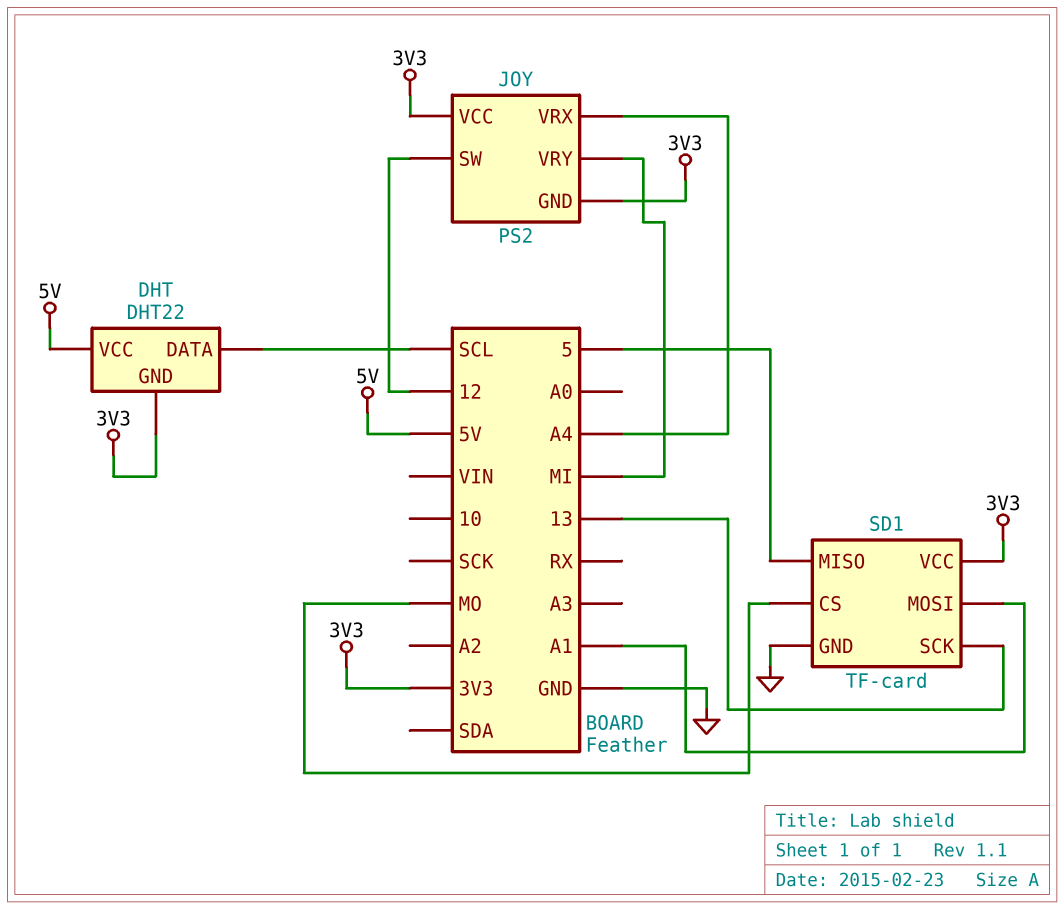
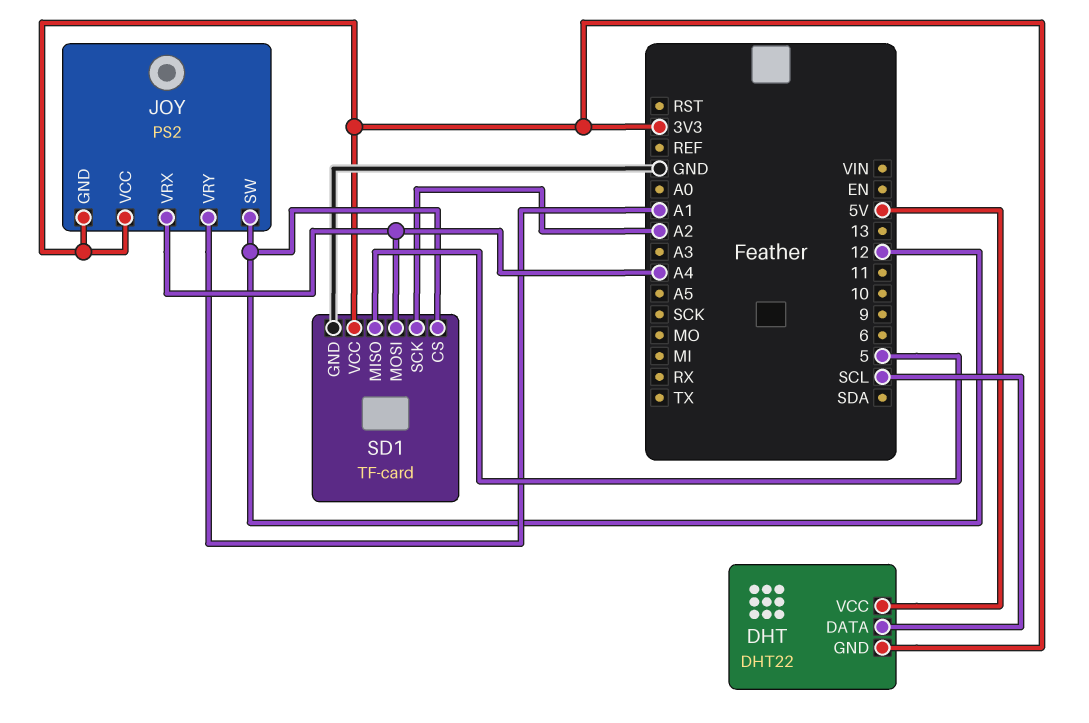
JOY pin VRY: MI -> A1
SD1 pin CS: MO -> 12
SD1 pin MOSI: A1 -> A4
SD1 pin SCK: 13 -> A2

